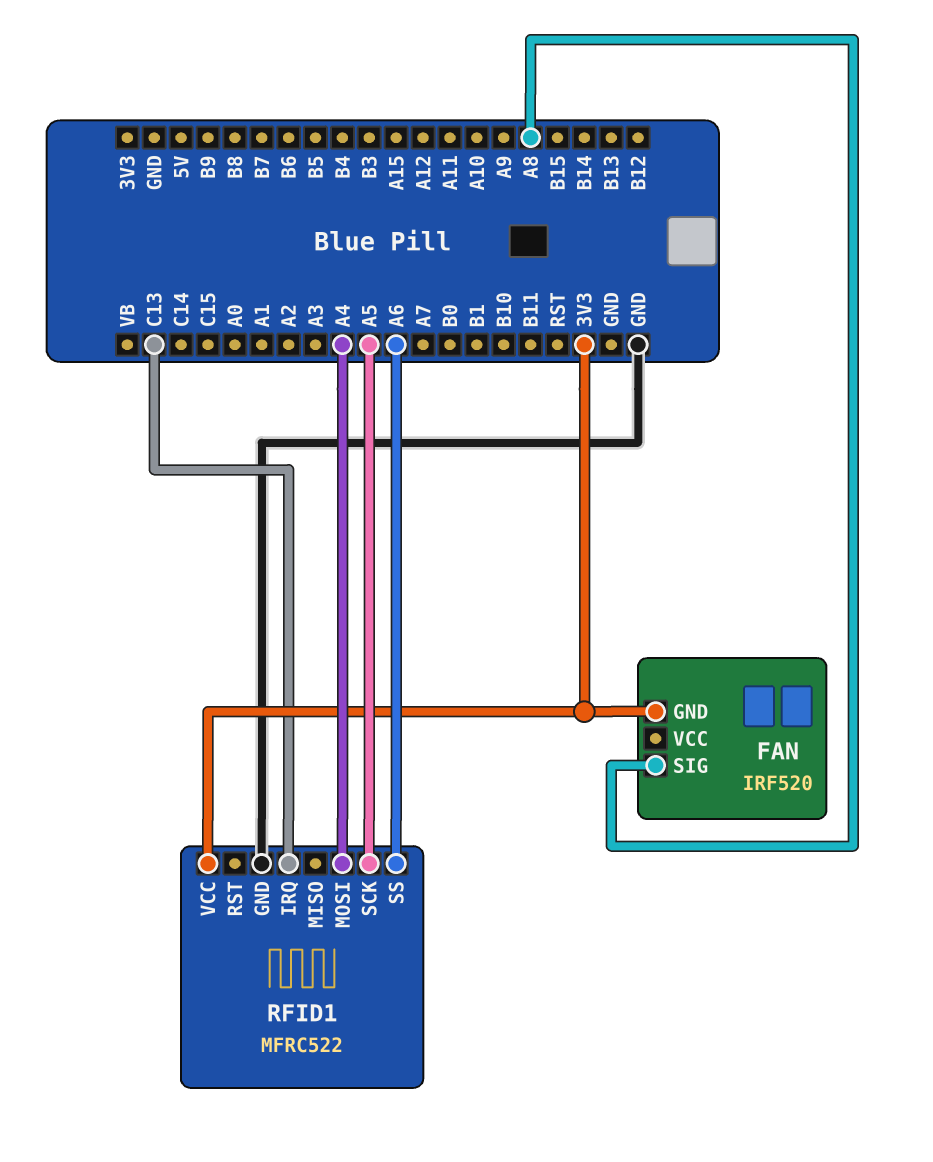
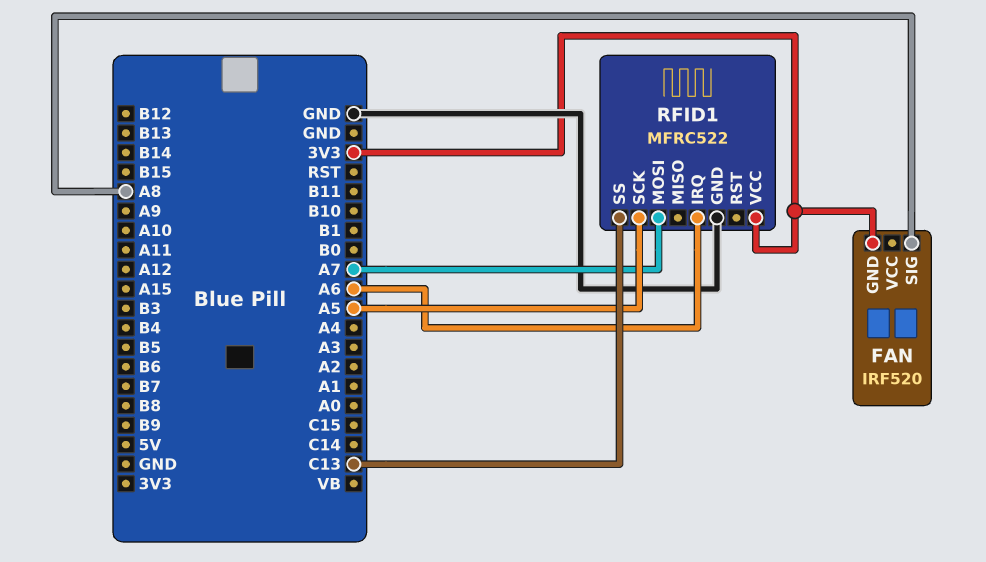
RFID1 pin IRQ: C13 -> A6
RFID1 pin MOSI: A4 -> A7
RFID1 pin SS: A6 -> C13

